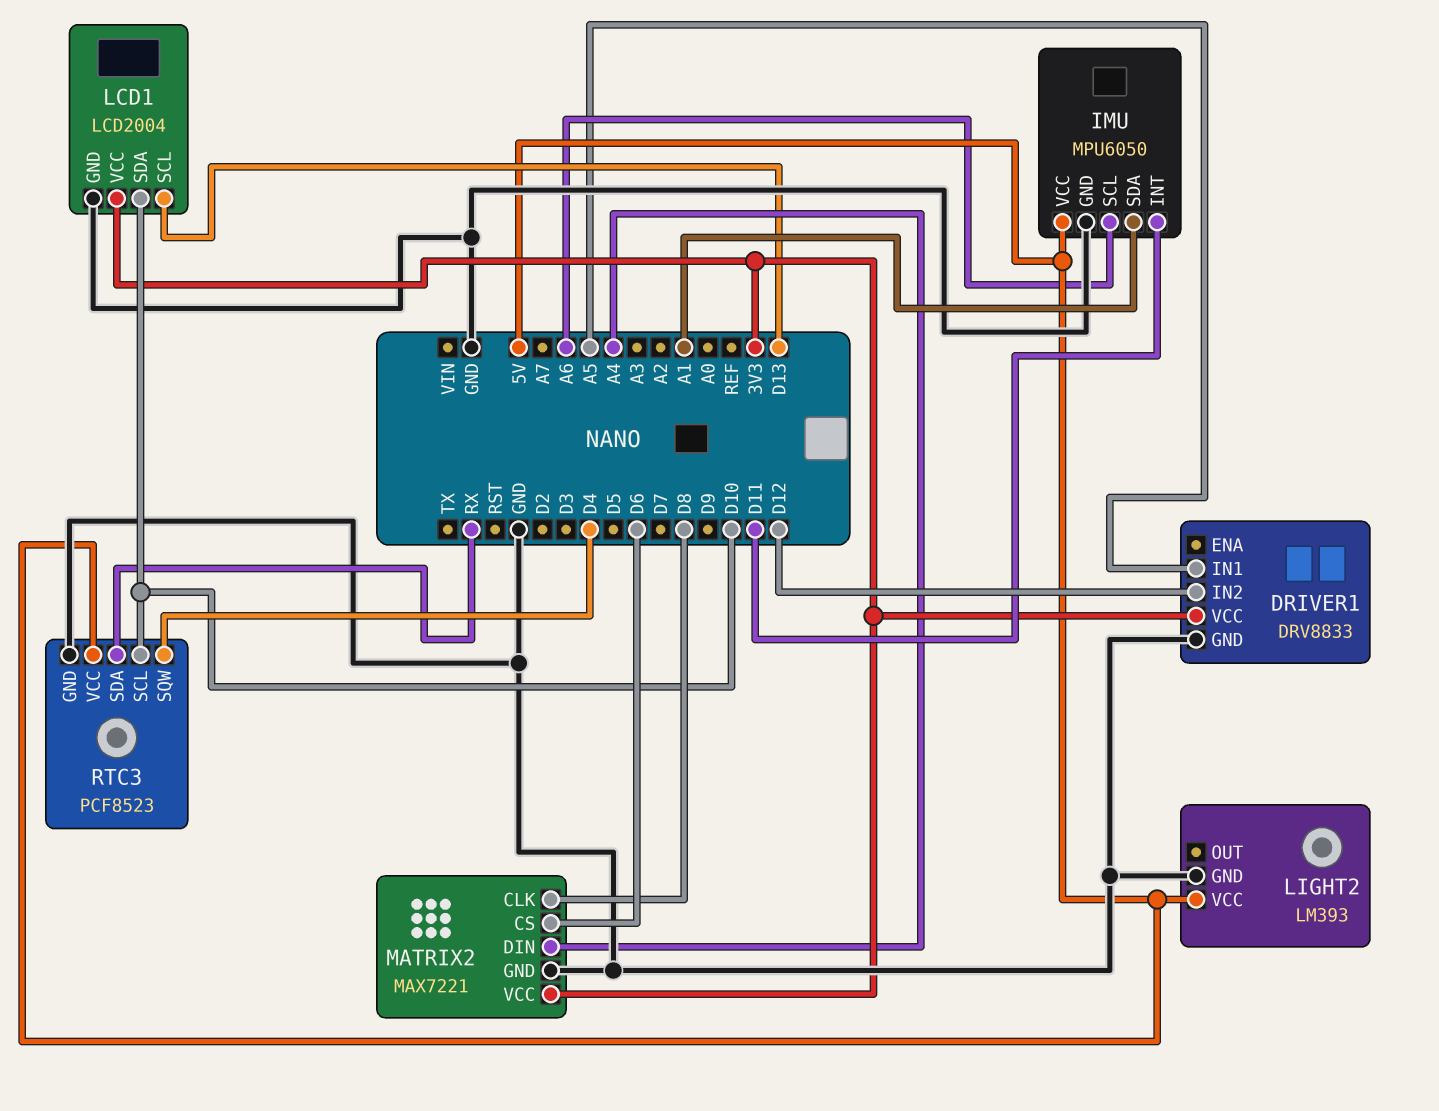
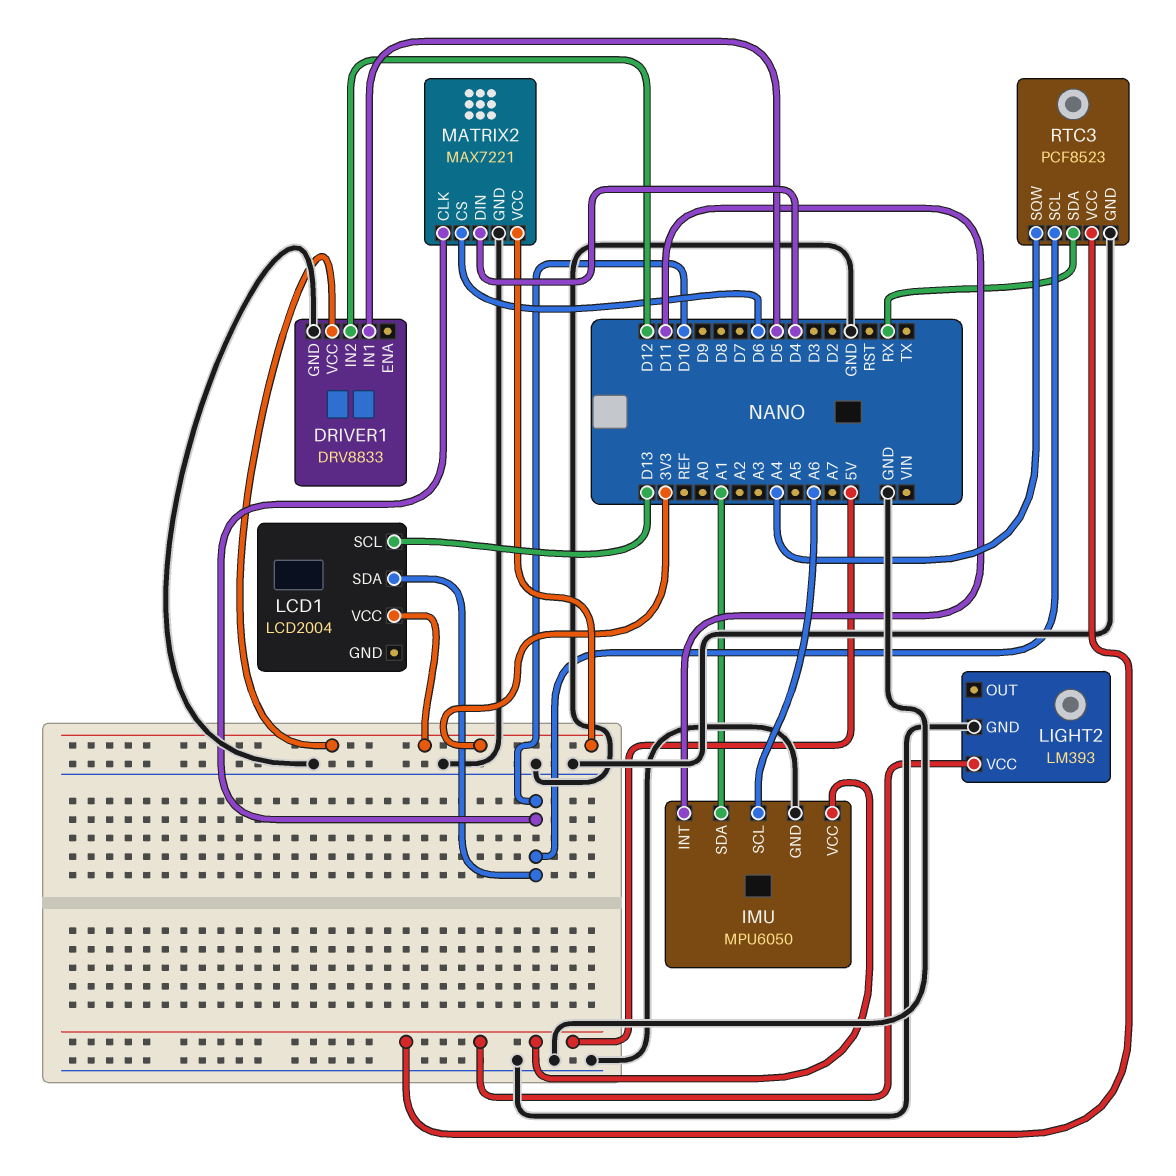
DRIVER1 pin IN1: A5 -> D5
LCD1 pin GND: GND -> none
MATRIX2 pin CLK: D8 -> D10
MATRIX2 pin DIN: A4 -> D4
RTC3 pin SQW: D4 -> A4

